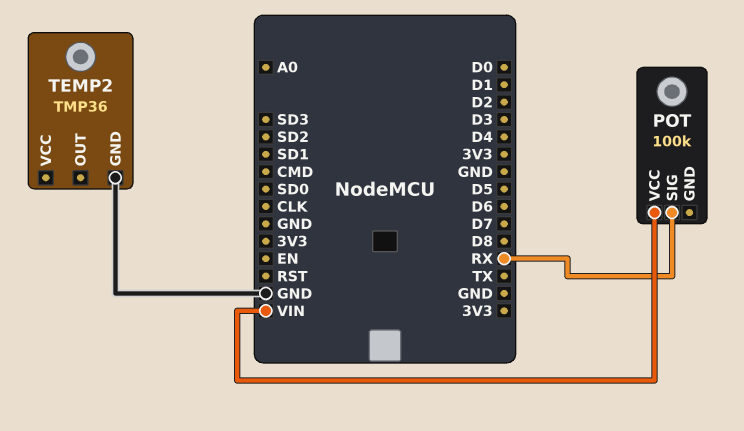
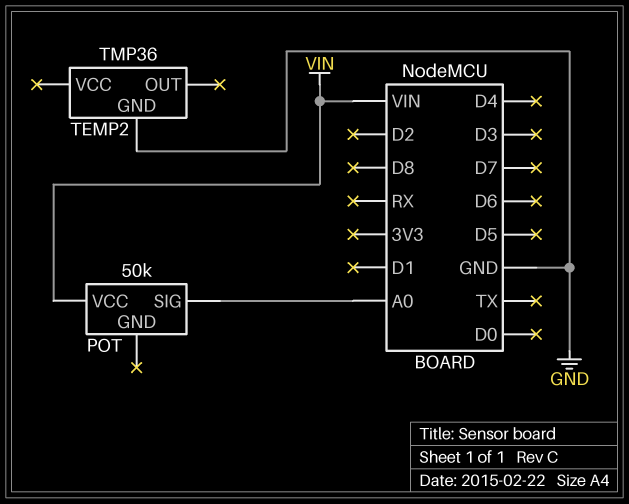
POT: 100k -> 50k
POT pin SIG: RX -> A0

